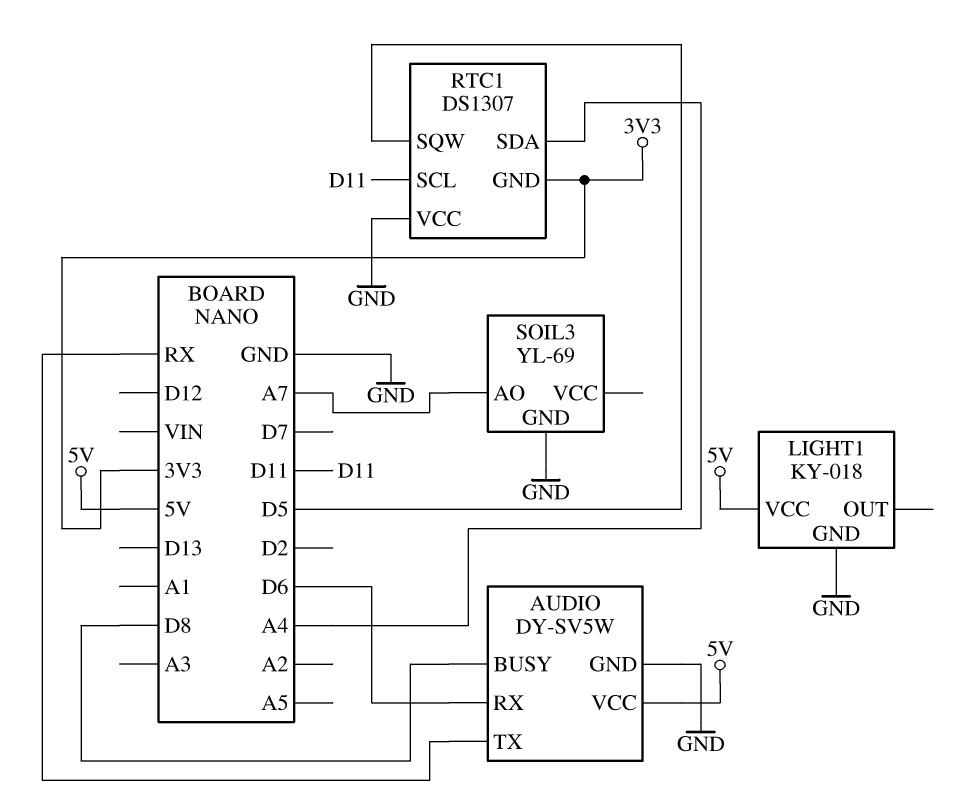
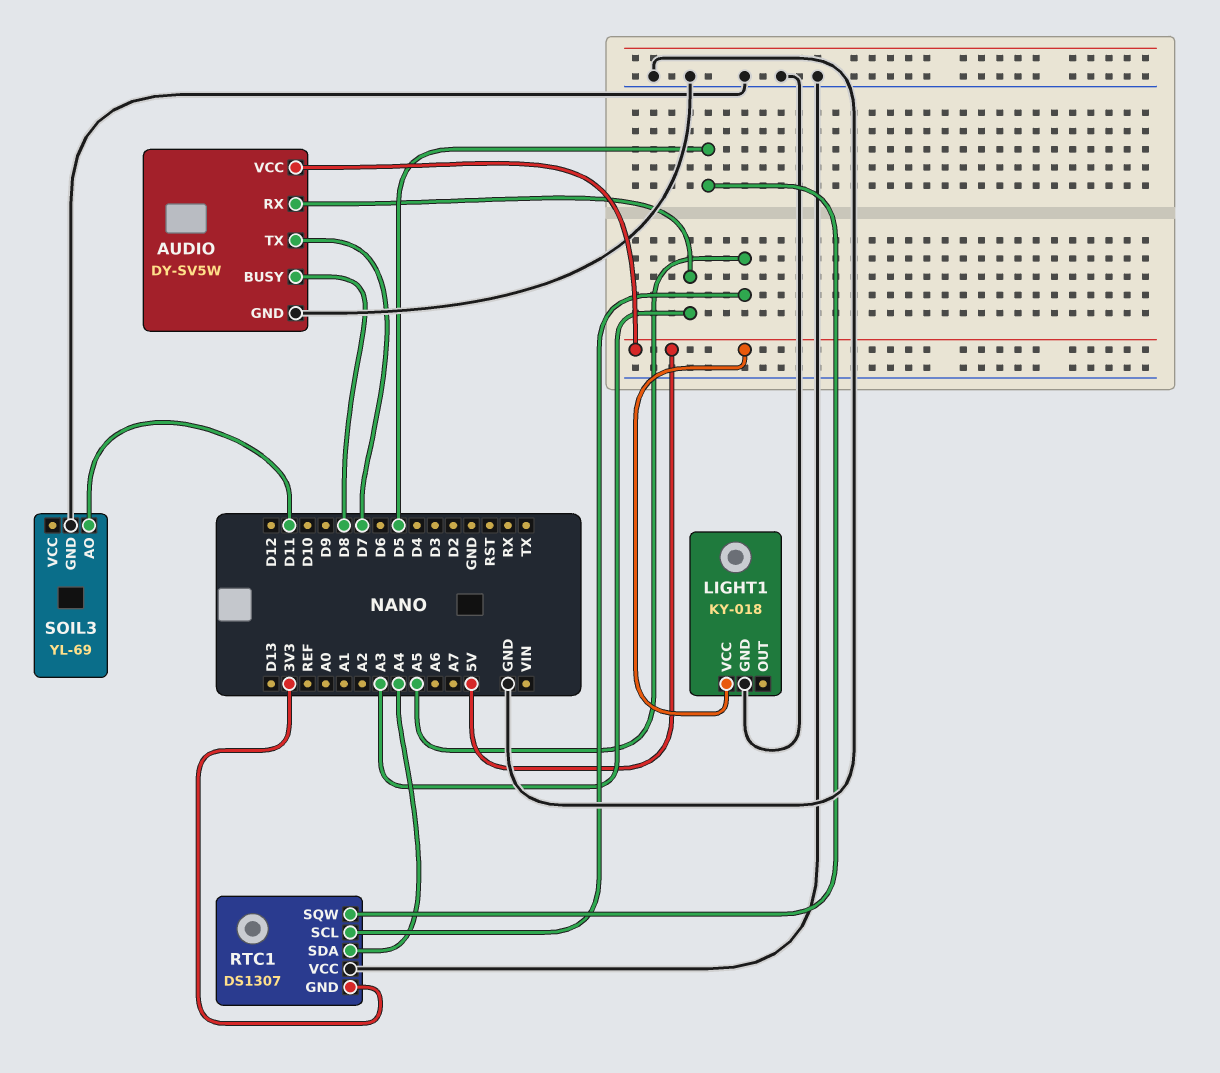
AUDIO pin RX: D6 -> A3
AUDIO pin TX: RX -> D7
RTC1 pin SCL: D11 -> A5
SOIL3 pin AO: A7 -> D11

